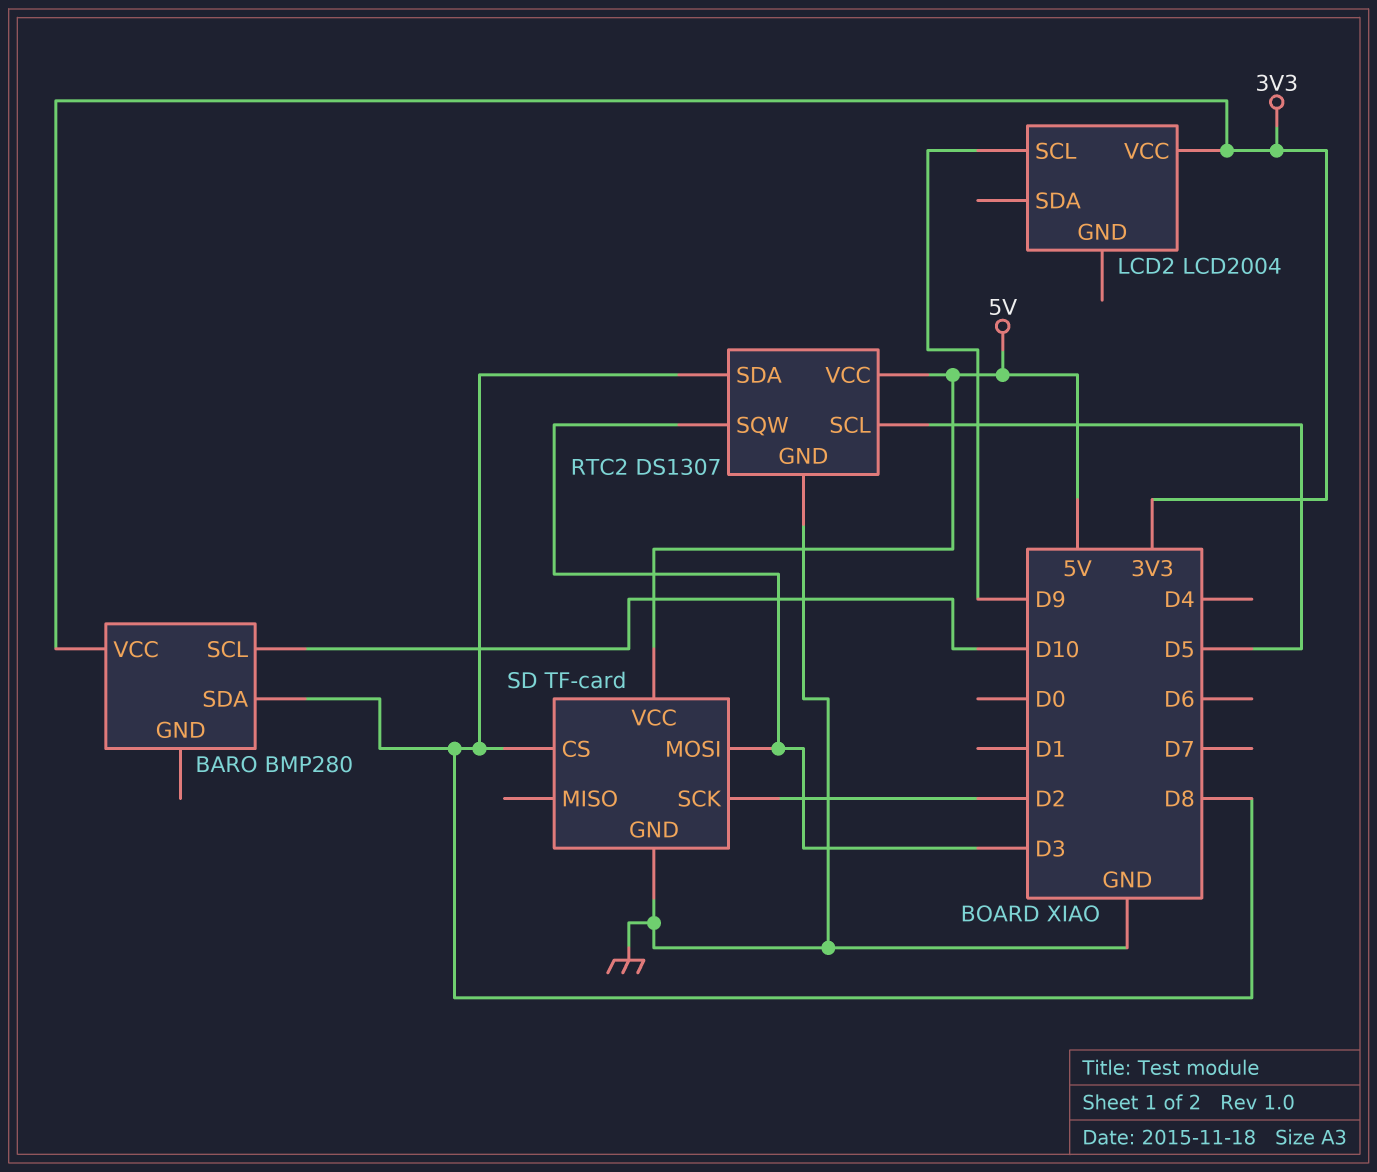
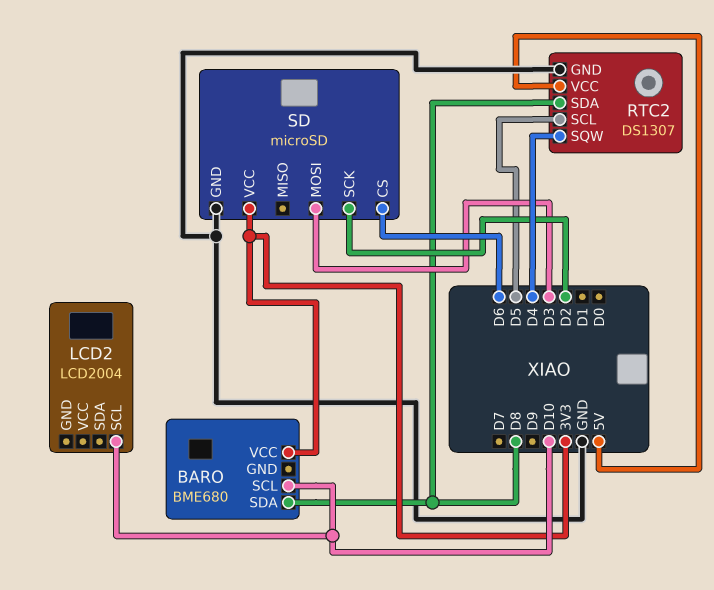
BARO: BMP280 -> BME680
LCD2 pin SCL: D9 -> D10
LCD2 pin VCC: 3V3 -> none
RTC2 pin SQW: D3 -> D4
SD: TF-card -> microSD
SD pin CS: D8 -> D6
SD pin VCC: 5V -> 3V3

